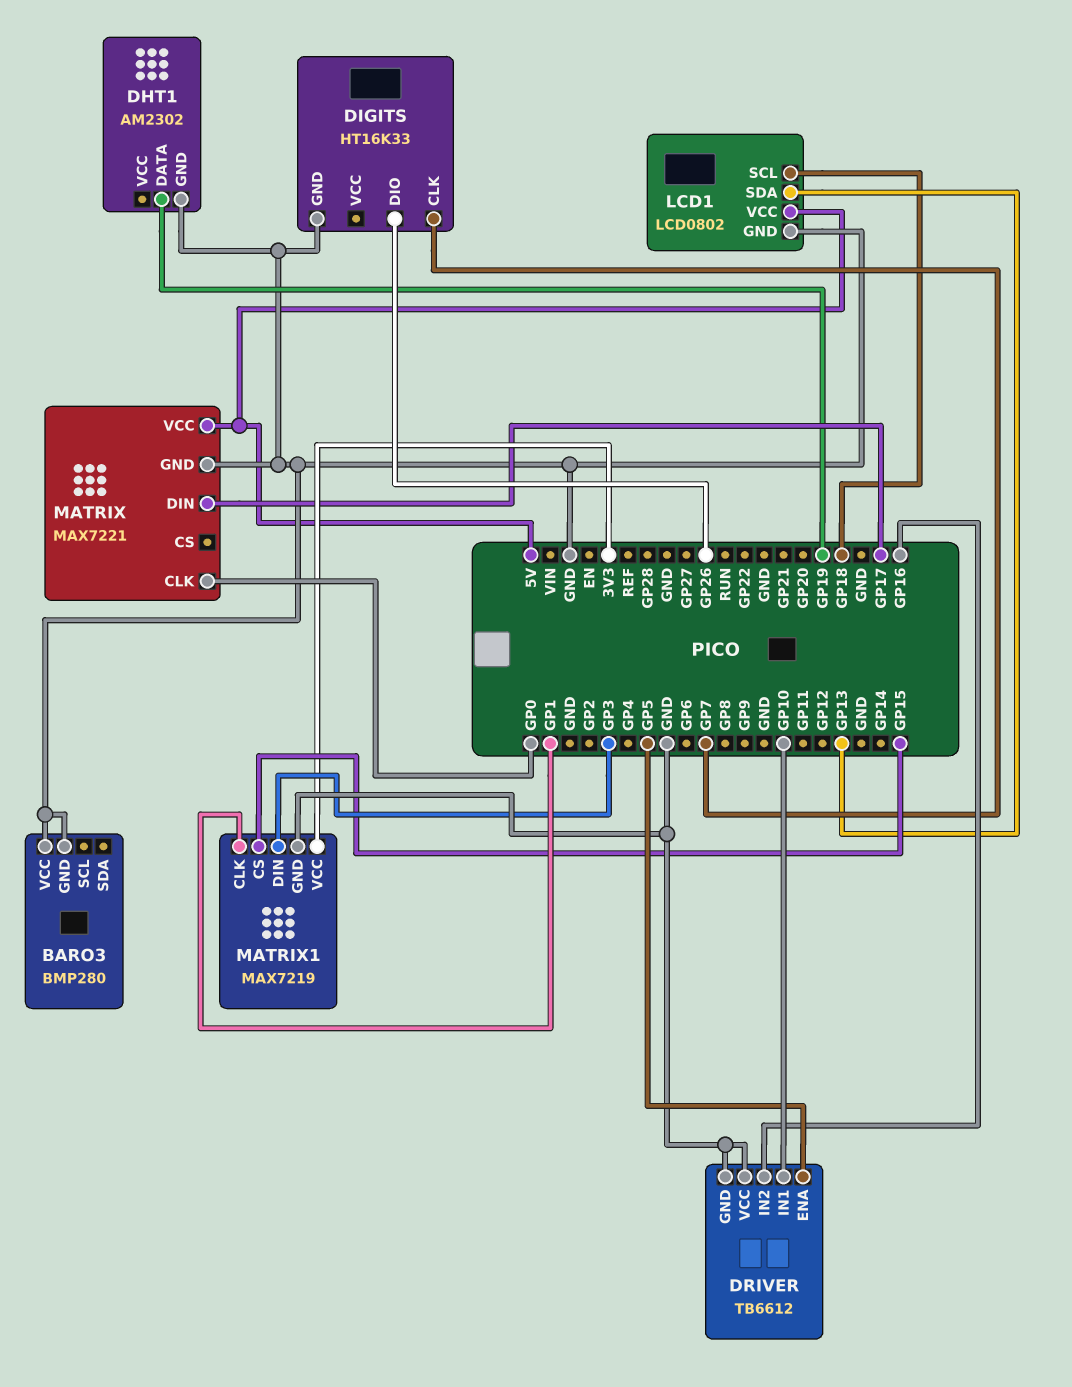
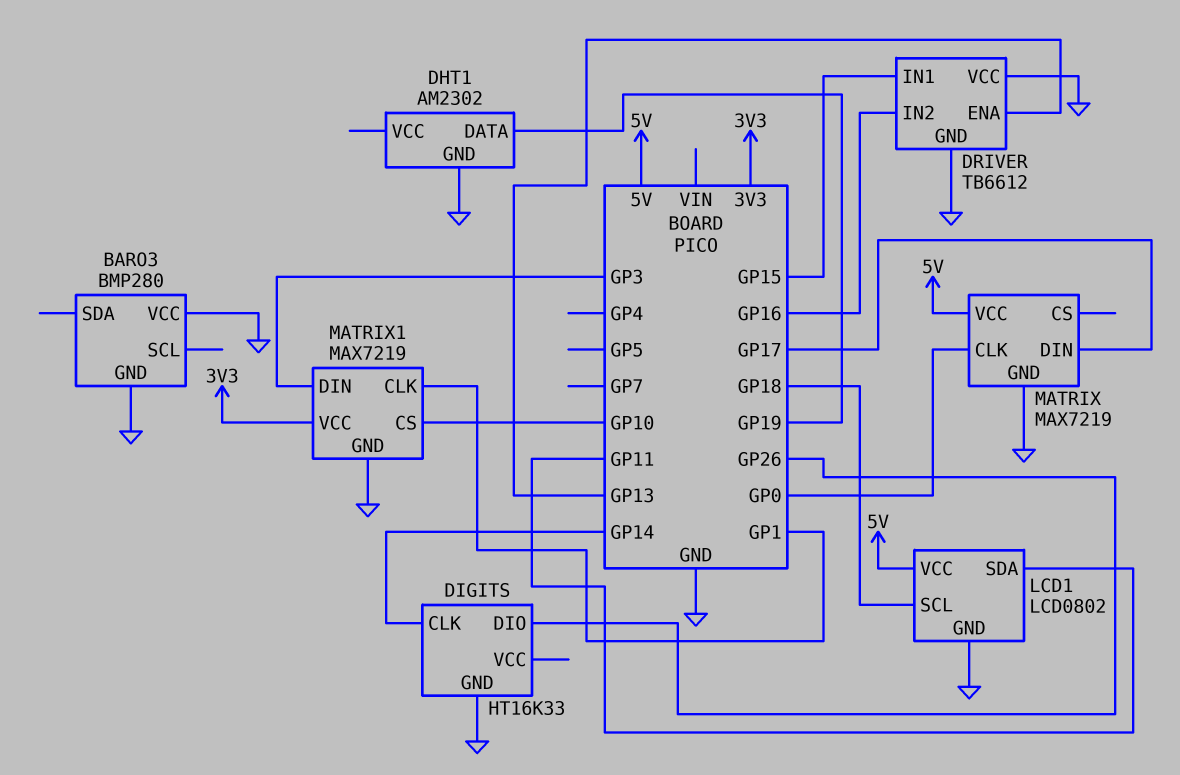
DIGITS pin CLK: GP7 -> GP14
DRIVER pin ENA: GP5 -> GP13
DRIVER pin IN1: GP10 -> GP15
LCD1 pin SDA: GP13 -> GP11
MATRIX: MAX7221 -> MAX7219
MATRIX1 pin CS: GP15 -> GP10

